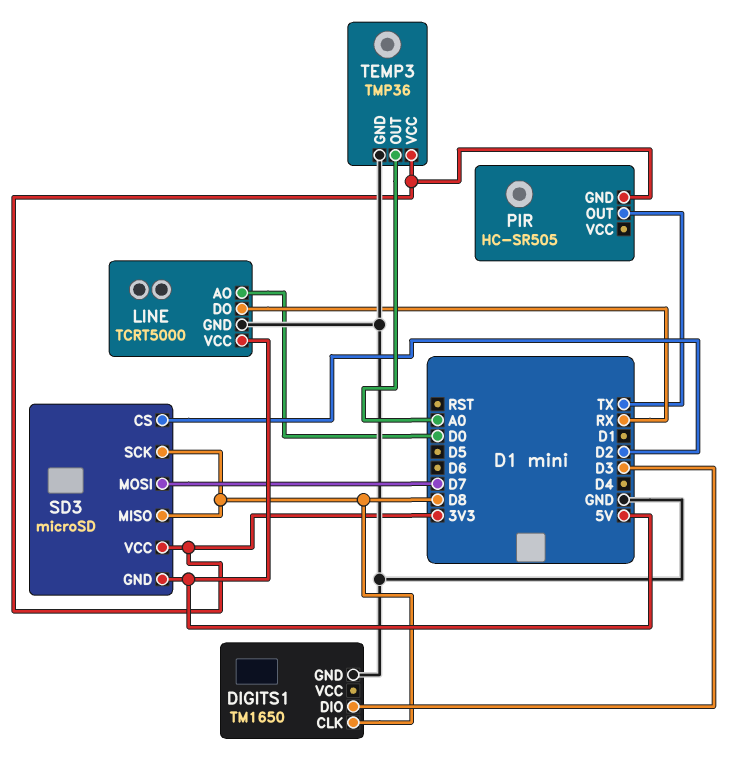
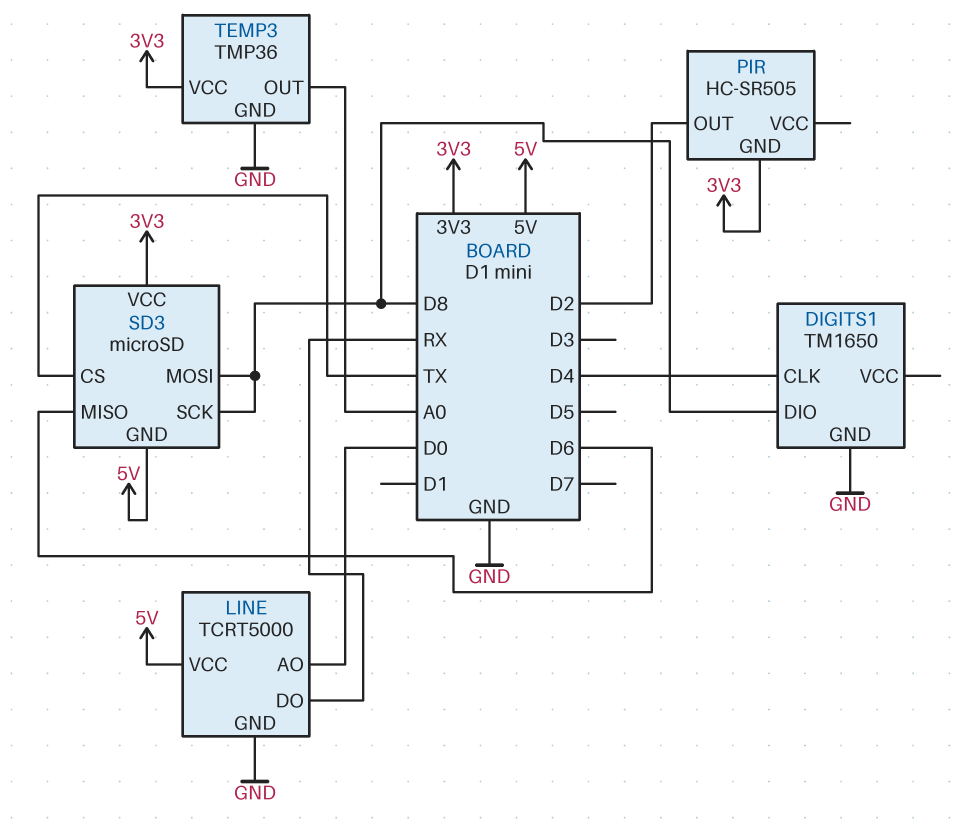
DIGITS1 pin CLK: D8 -> D4
DIGITS1 pin DIO: D3 -> D8
PIR pin OUT: TX -> D2
SD3 pin CS: D2 -> TX
SD3 pin MISO: D8 -> D6
SD3 pin MOSI: D7 -> D8

